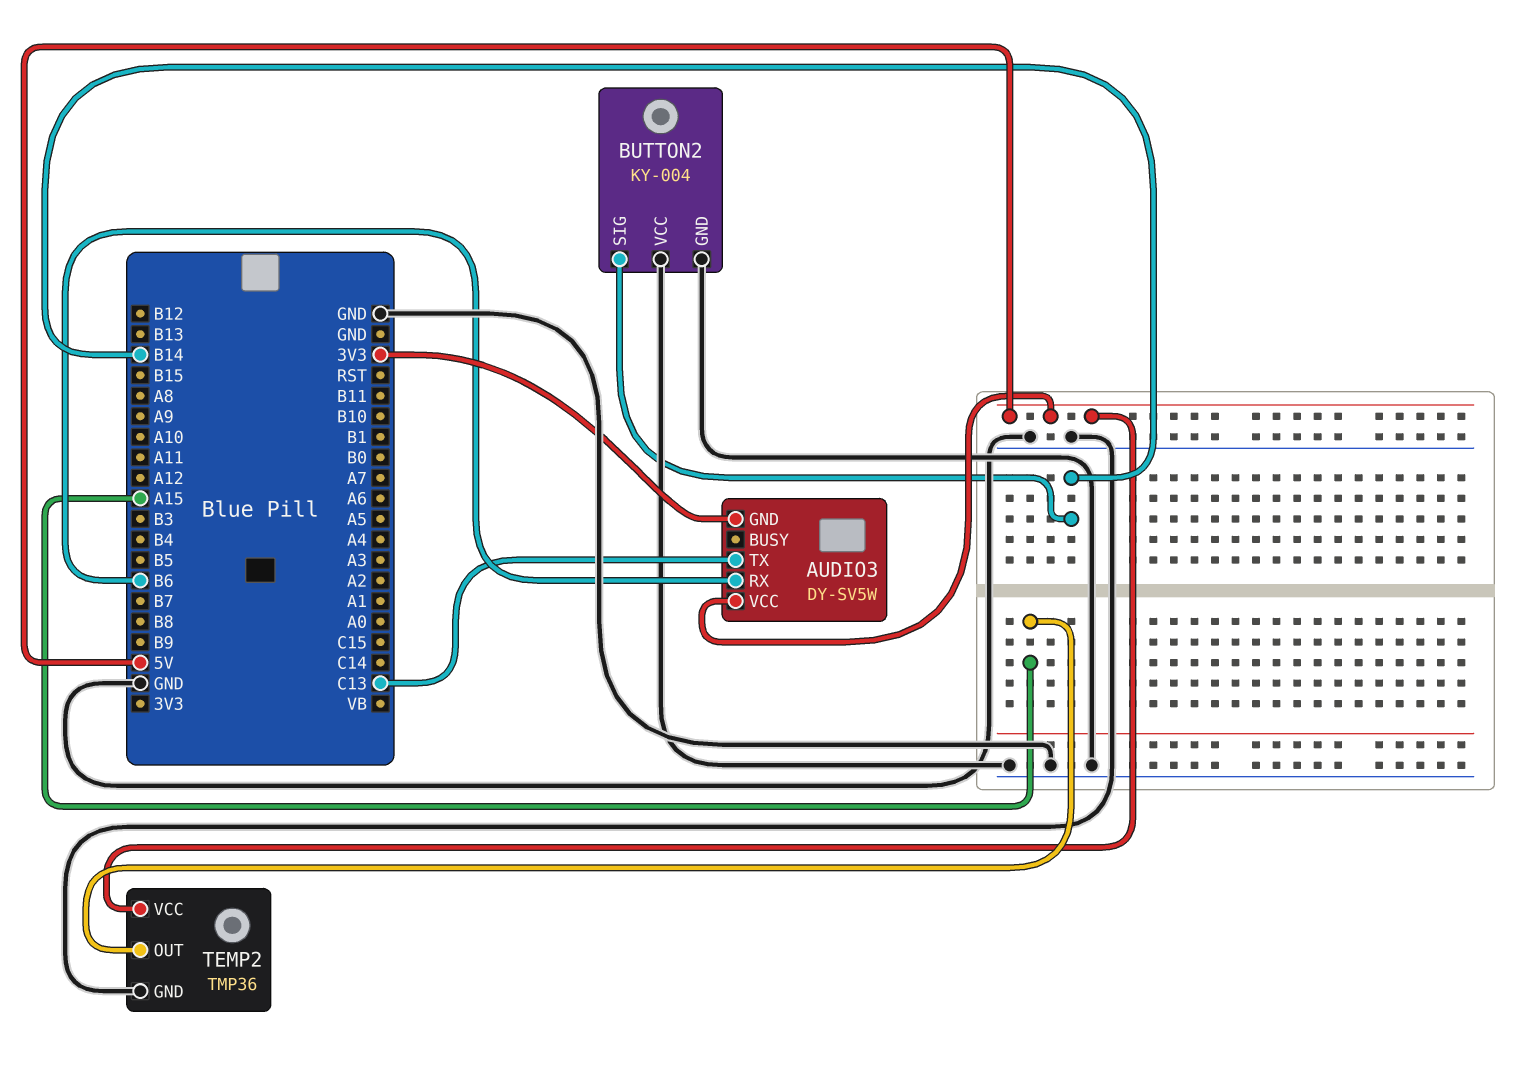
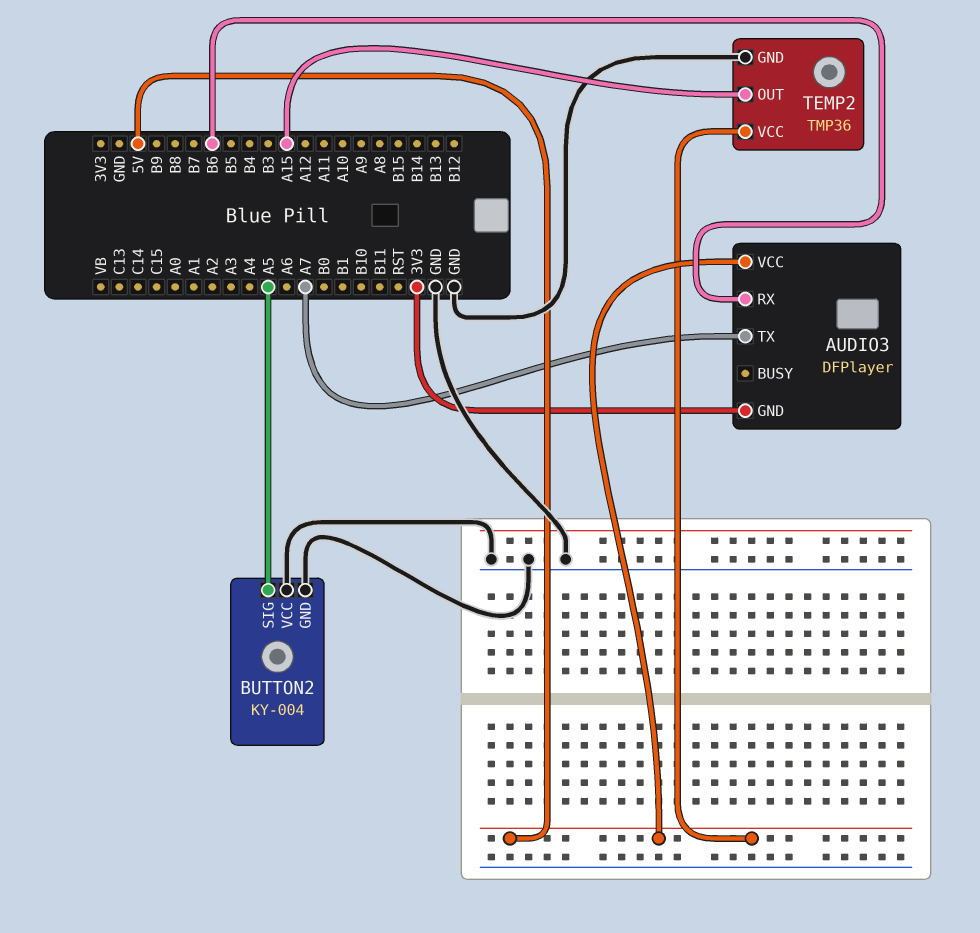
AUDIO3: DY-SV5W -> DFPlayer
AUDIO3 pin TX: C13 -> A7
BUTTON2 pin SIG: B14 -> A5

